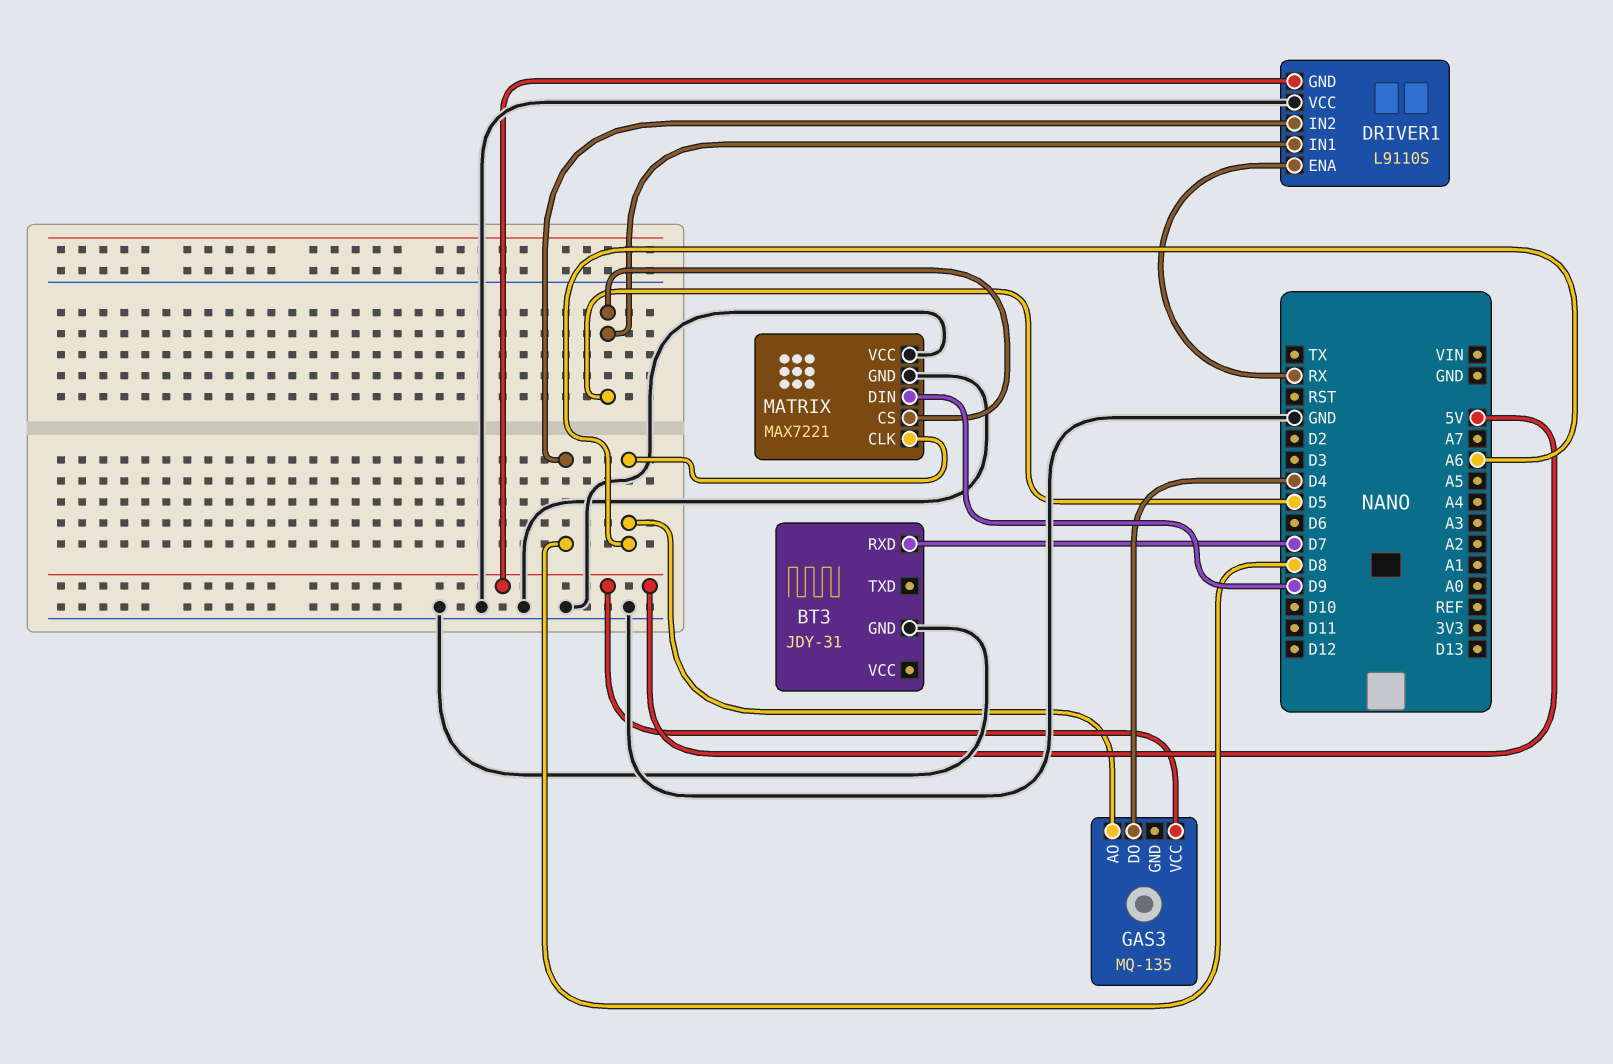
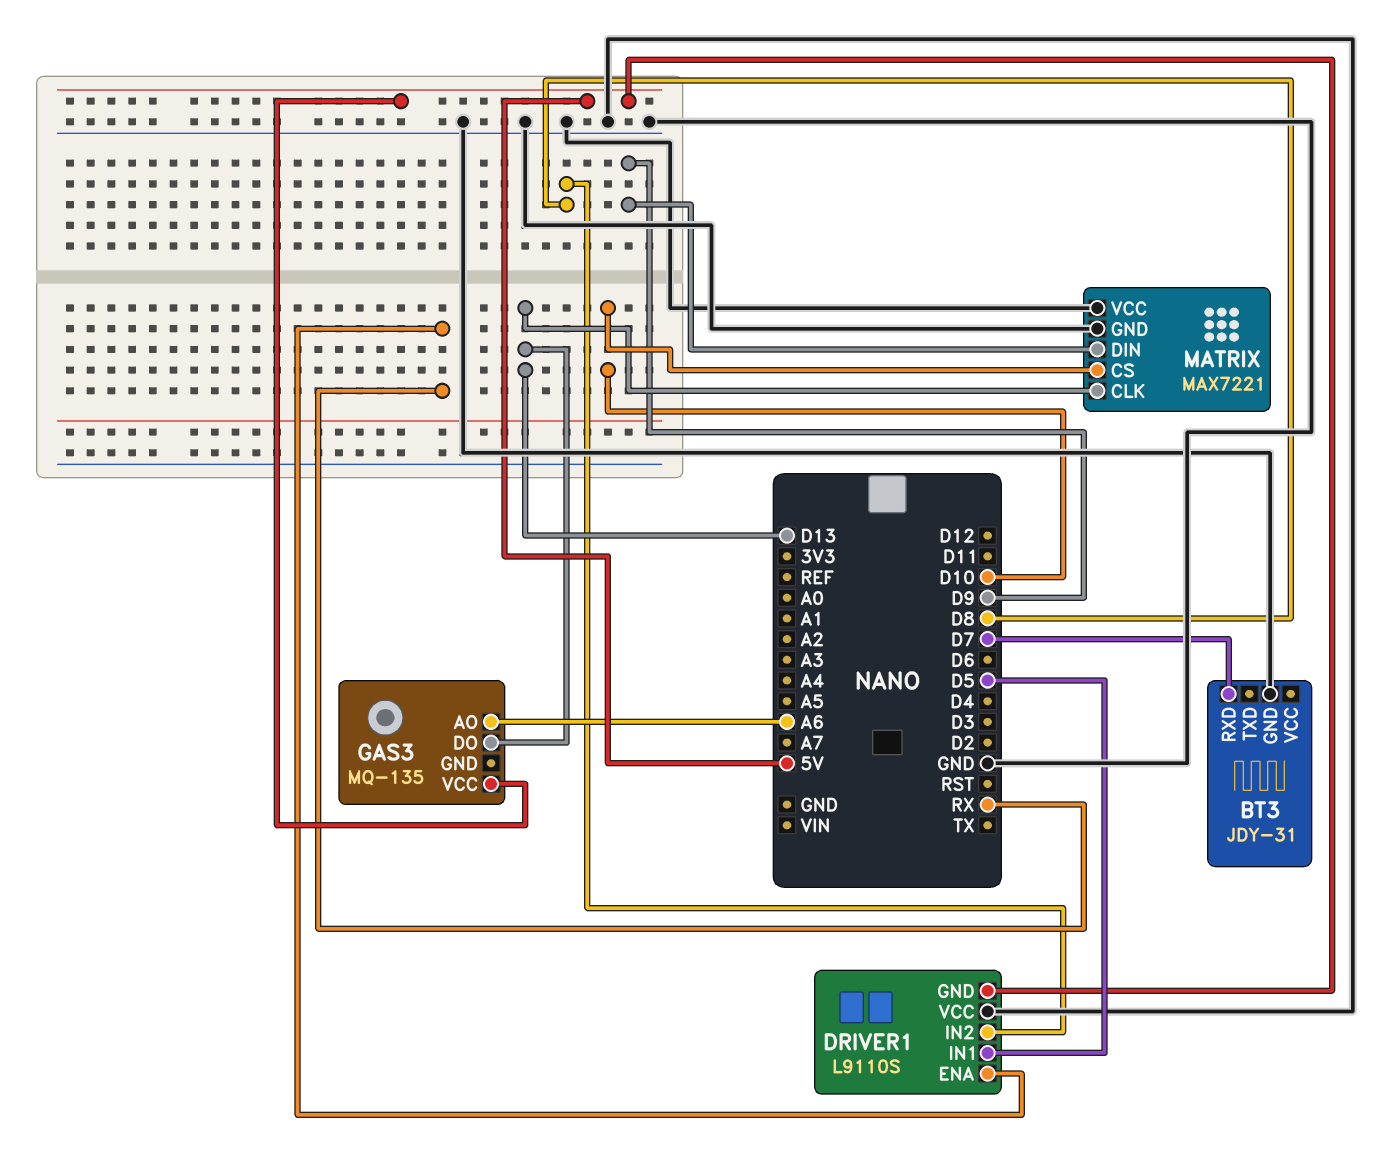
GAS3 pin DO: D4 -> D13
MATRIX pin CLK: A6 -> D13
MATRIX pin CS: D5 -> D10

